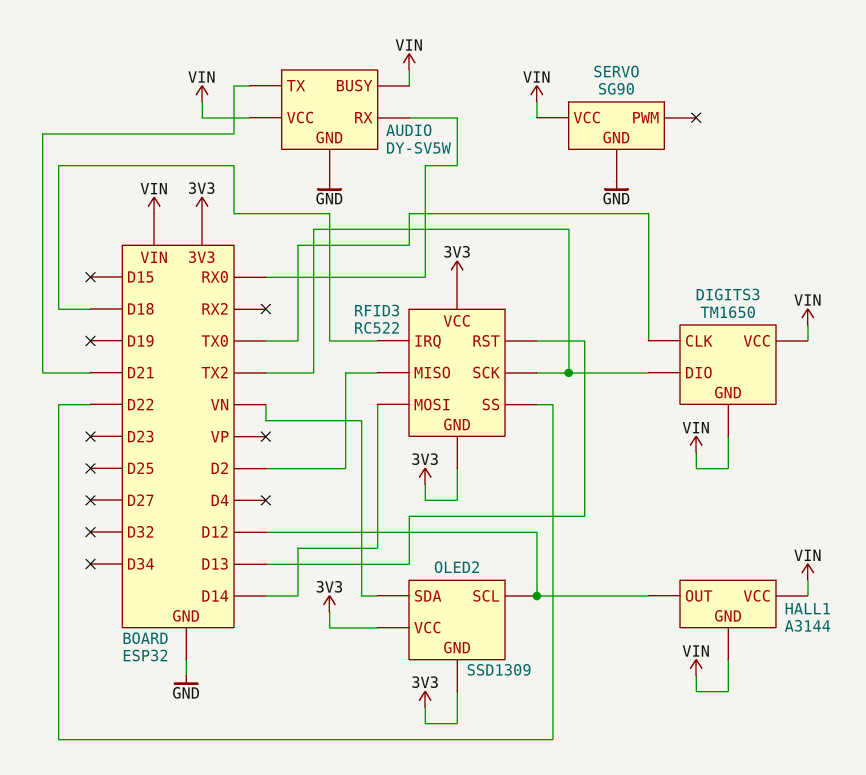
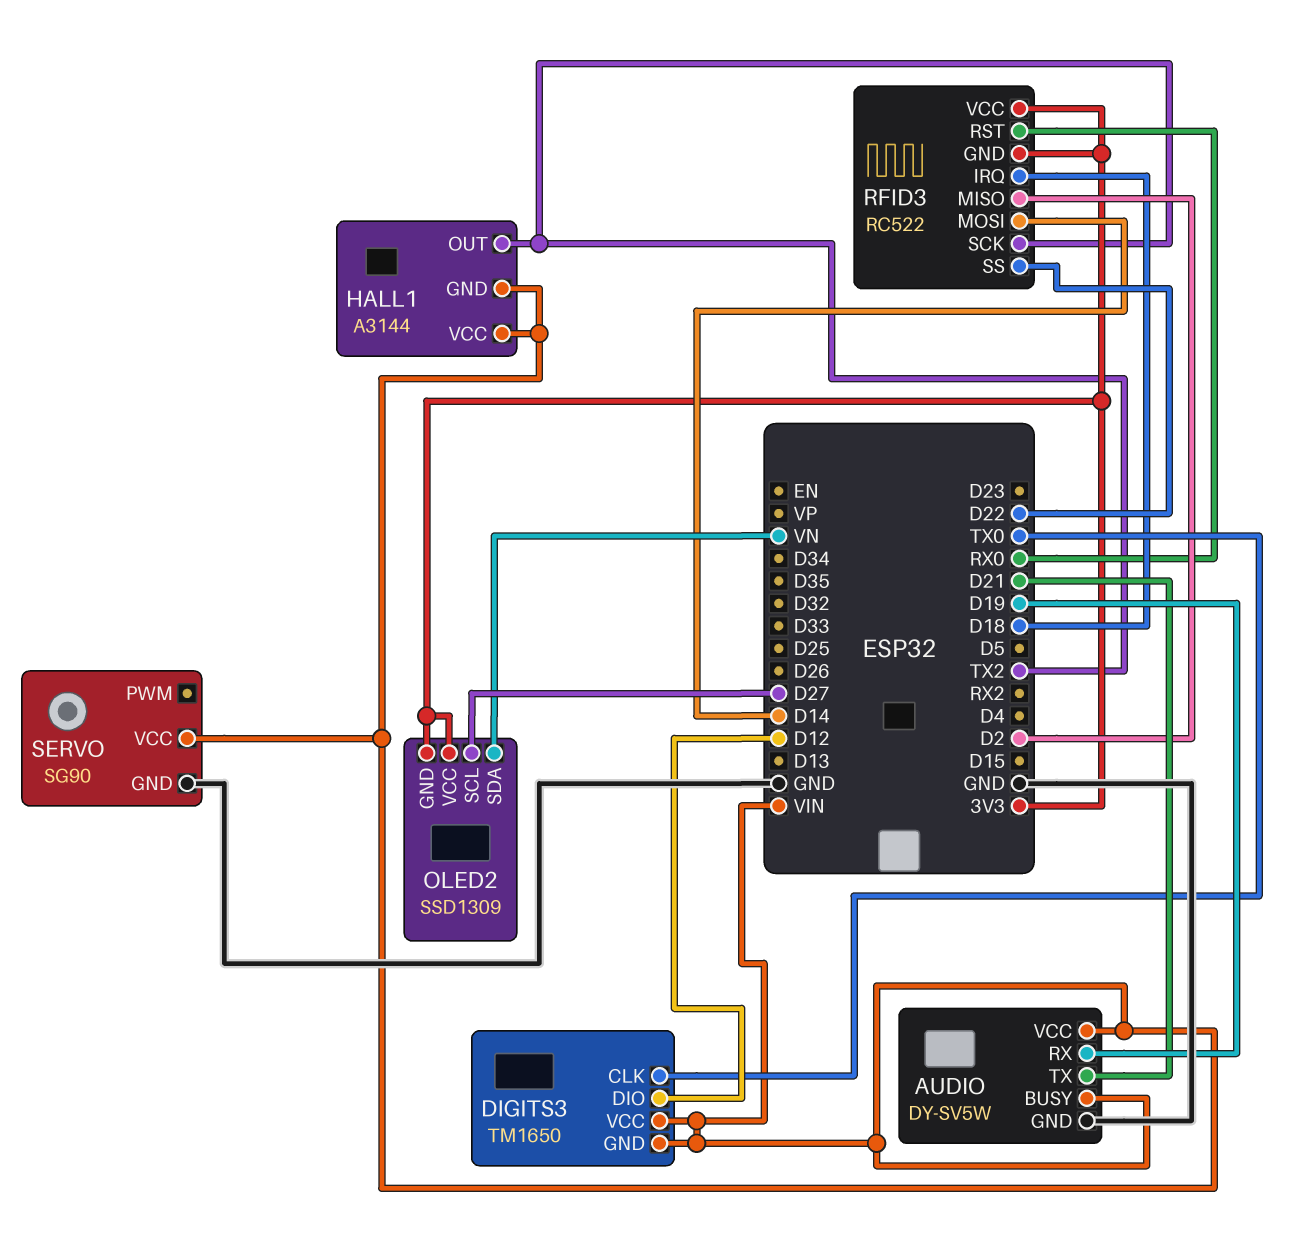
AUDIO pin RX: RX0 -> D19
DIGITS3 pin DIO: TX2 -> D12
HALL1 pin OUT: D12 -> TX2
OLED2 pin SCL: D12 -> D27
RFID3 pin RST: D13 -> RX0

